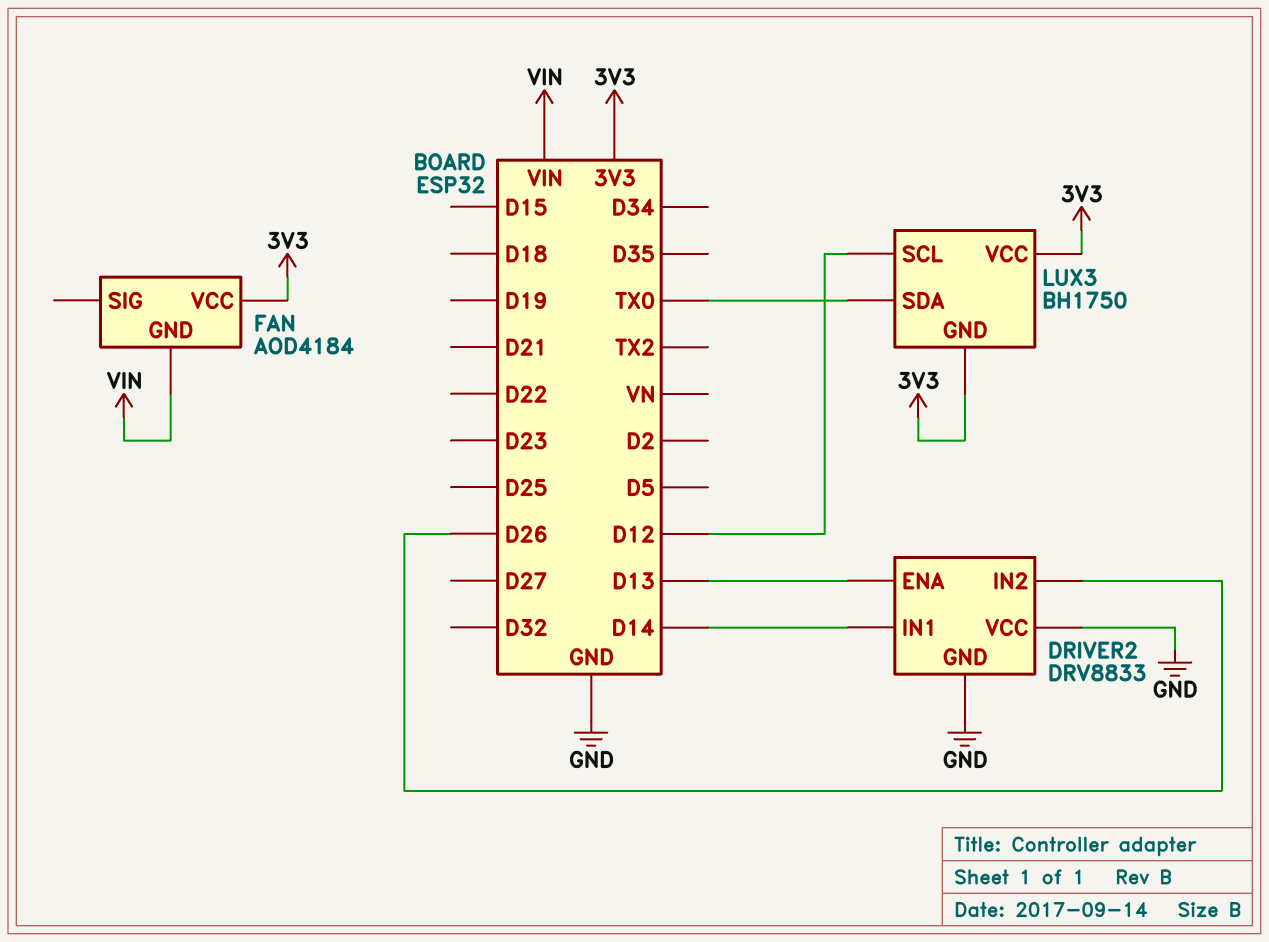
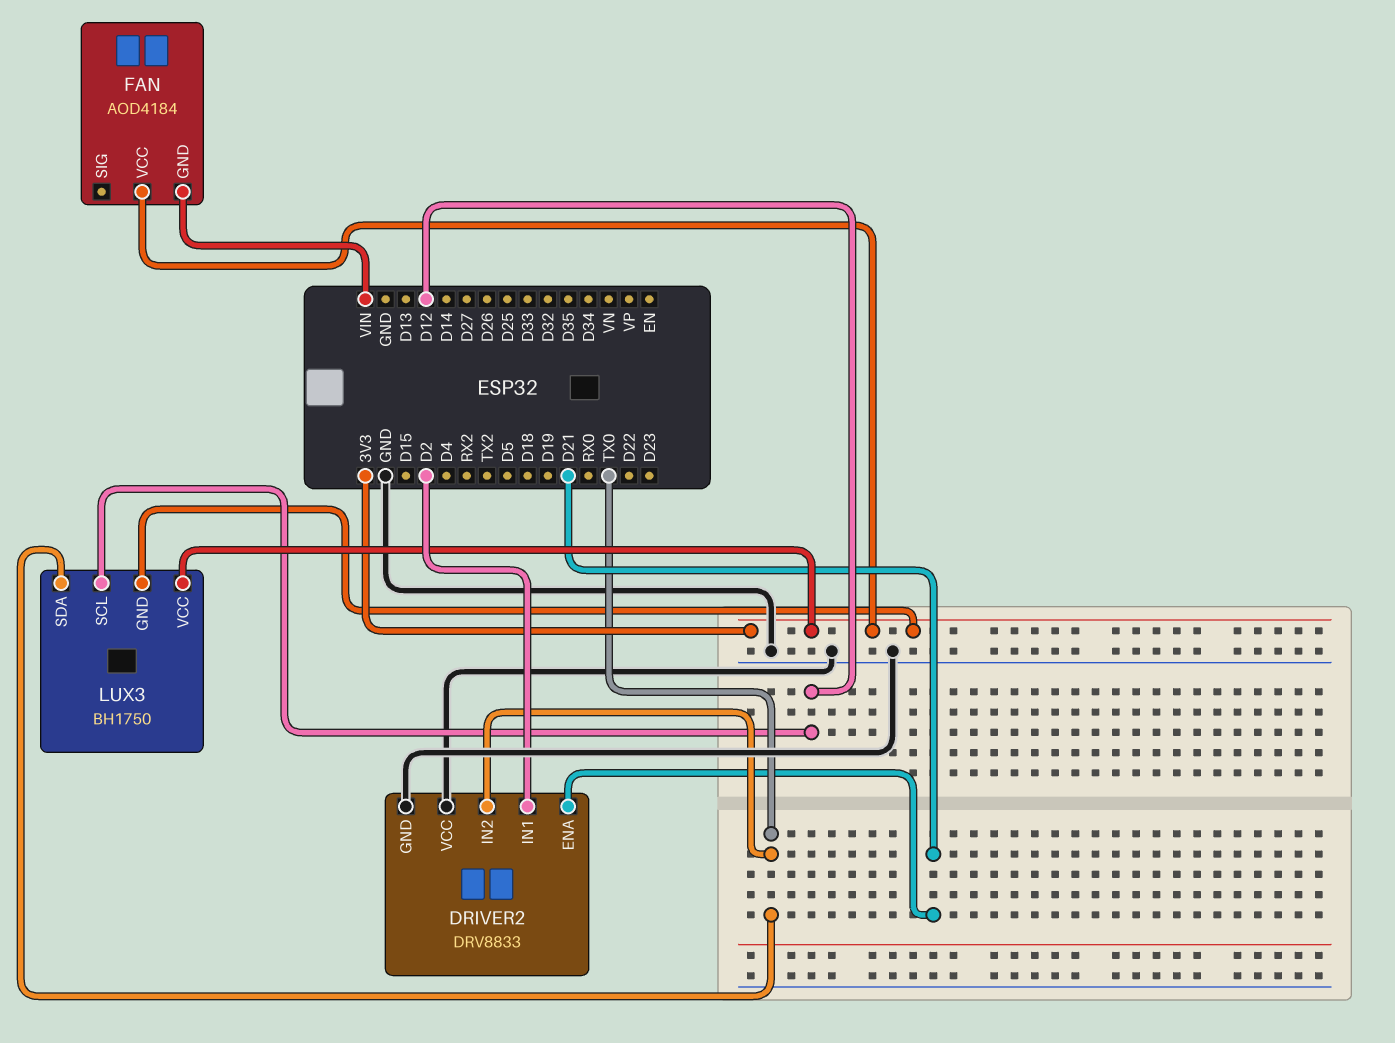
DRIVER2 pin ENA: D13 -> D21
DRIVER2 pin IN1: D14 -> D2
DRIVER2 pin IN2: D26 -> TX0

